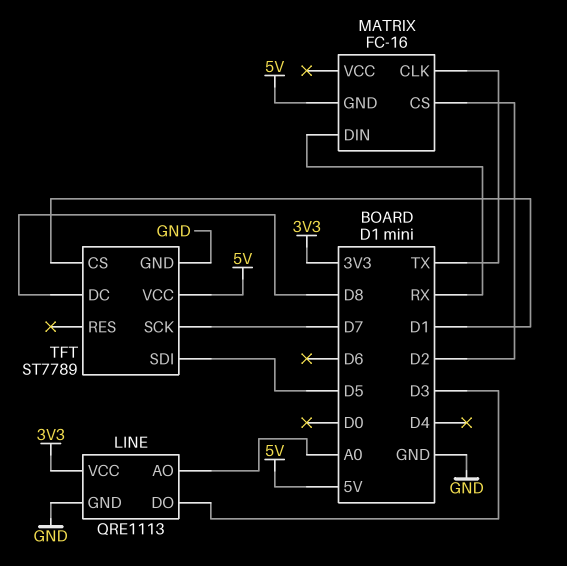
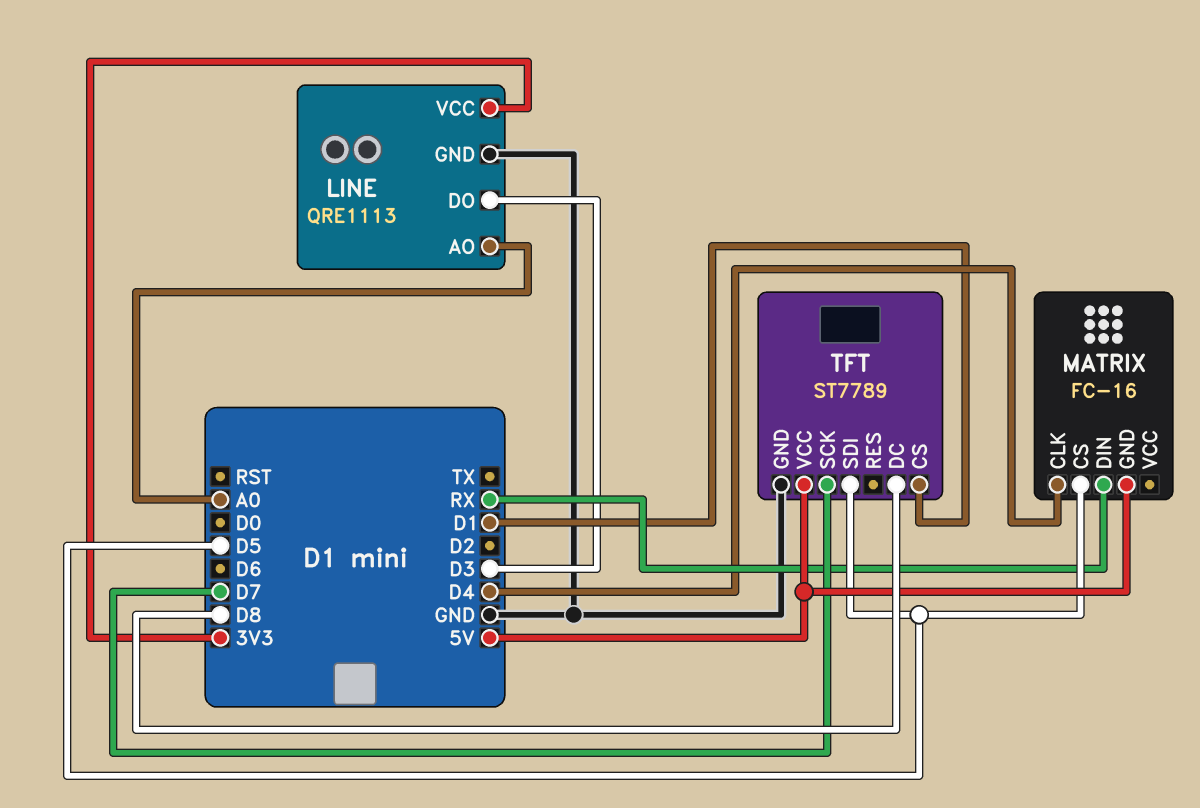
MATRIX pin CLK: TX -> D4
MATRIX pin CS: D2 -> D5

